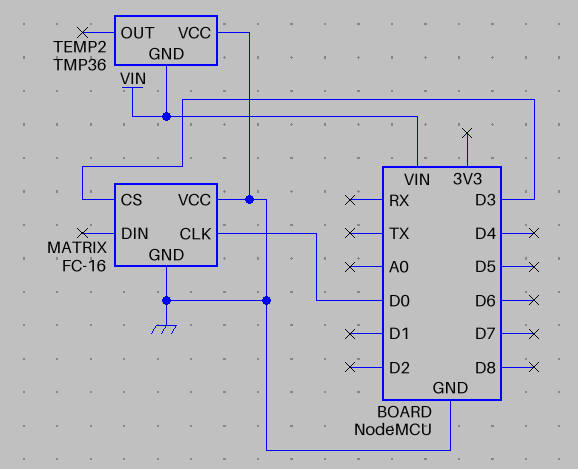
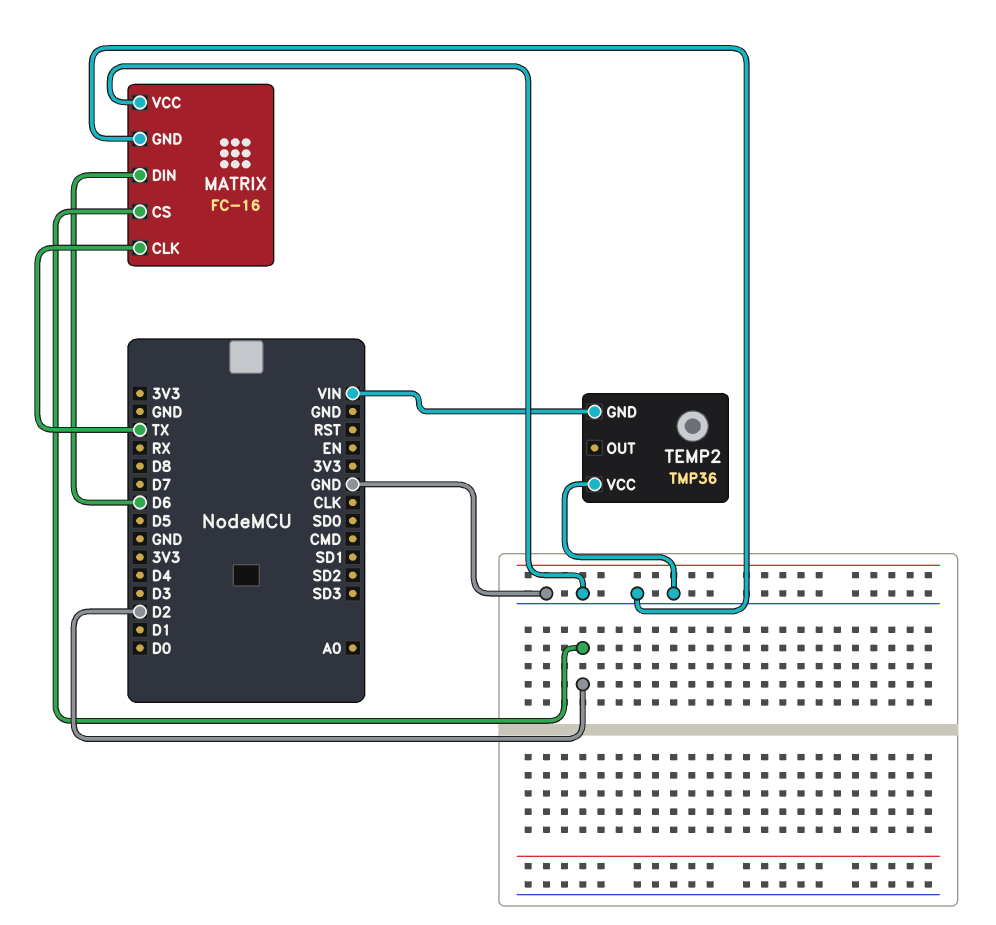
MATRIX pin CLK: D0 -> TX
MATRIX pin CS: D3 -> D2
MATRIX pin DIN: none -> D6

